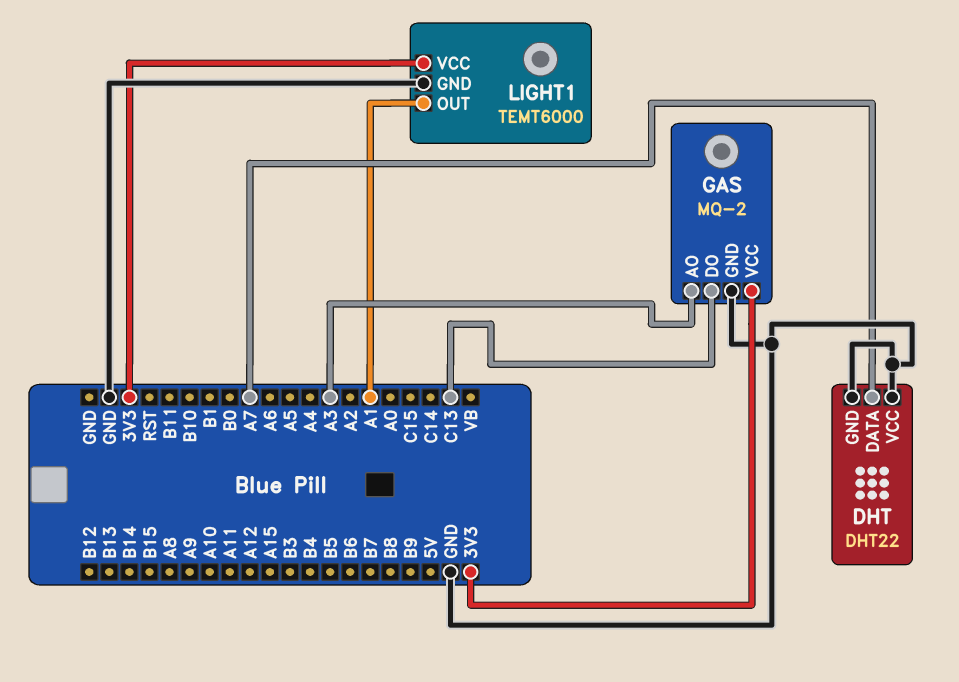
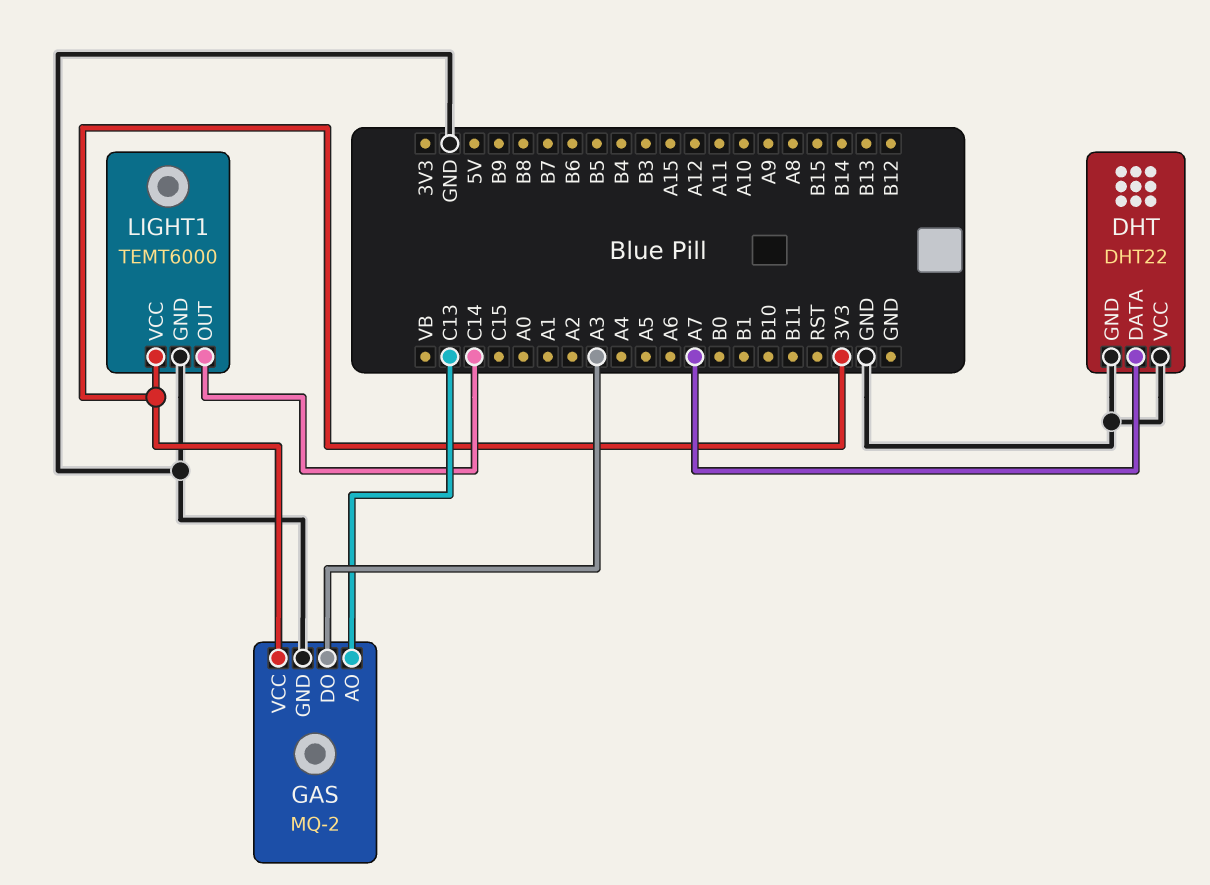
GAS pin AO: A3 -> C13
GAS pin DO: C13 -> A3
LIGHT1 pin OUT: A1 -> C14

